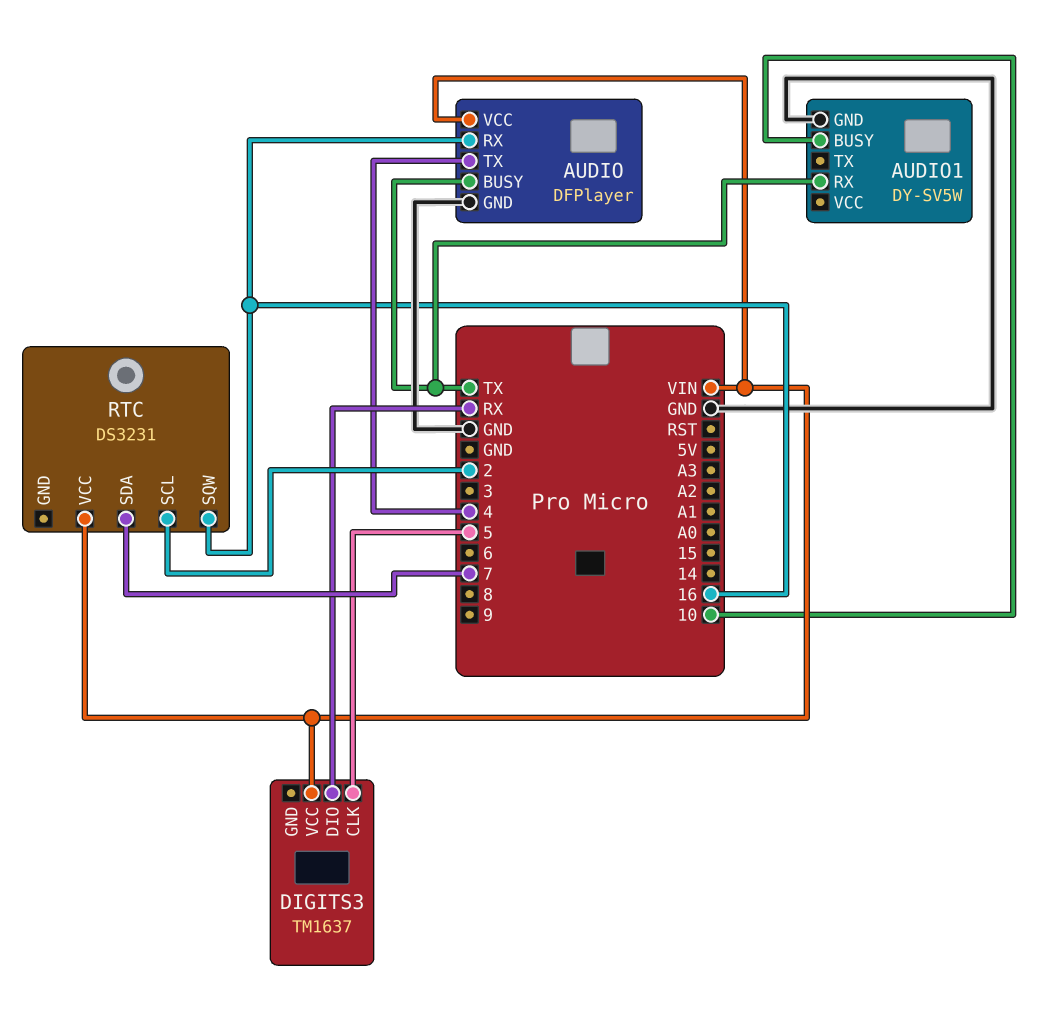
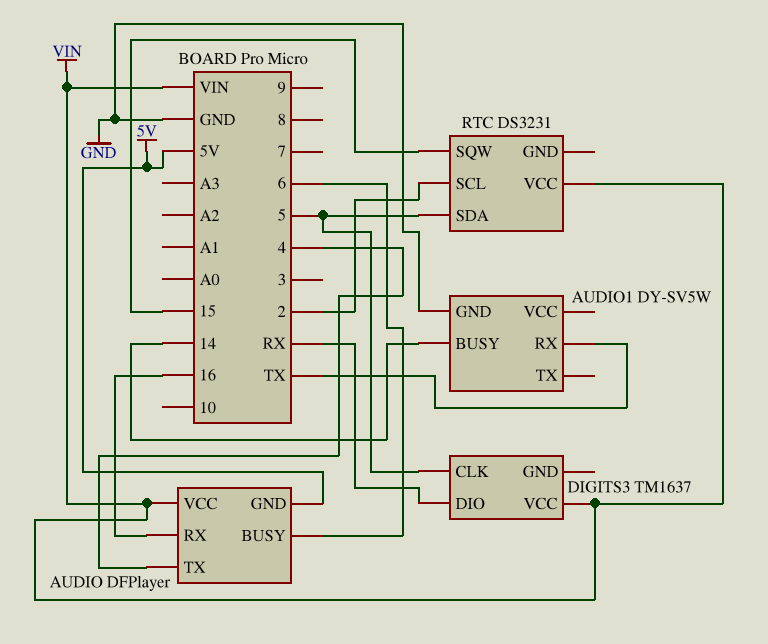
AUDIO pin BUSY: TX -> 6
AUDIO pin GND: GND -> 5V
AUDIO1 pin BUSY: 10 -> 14
RTC pin SDA: 7 -> 5
RTC pin SQW: 16 -> 15

